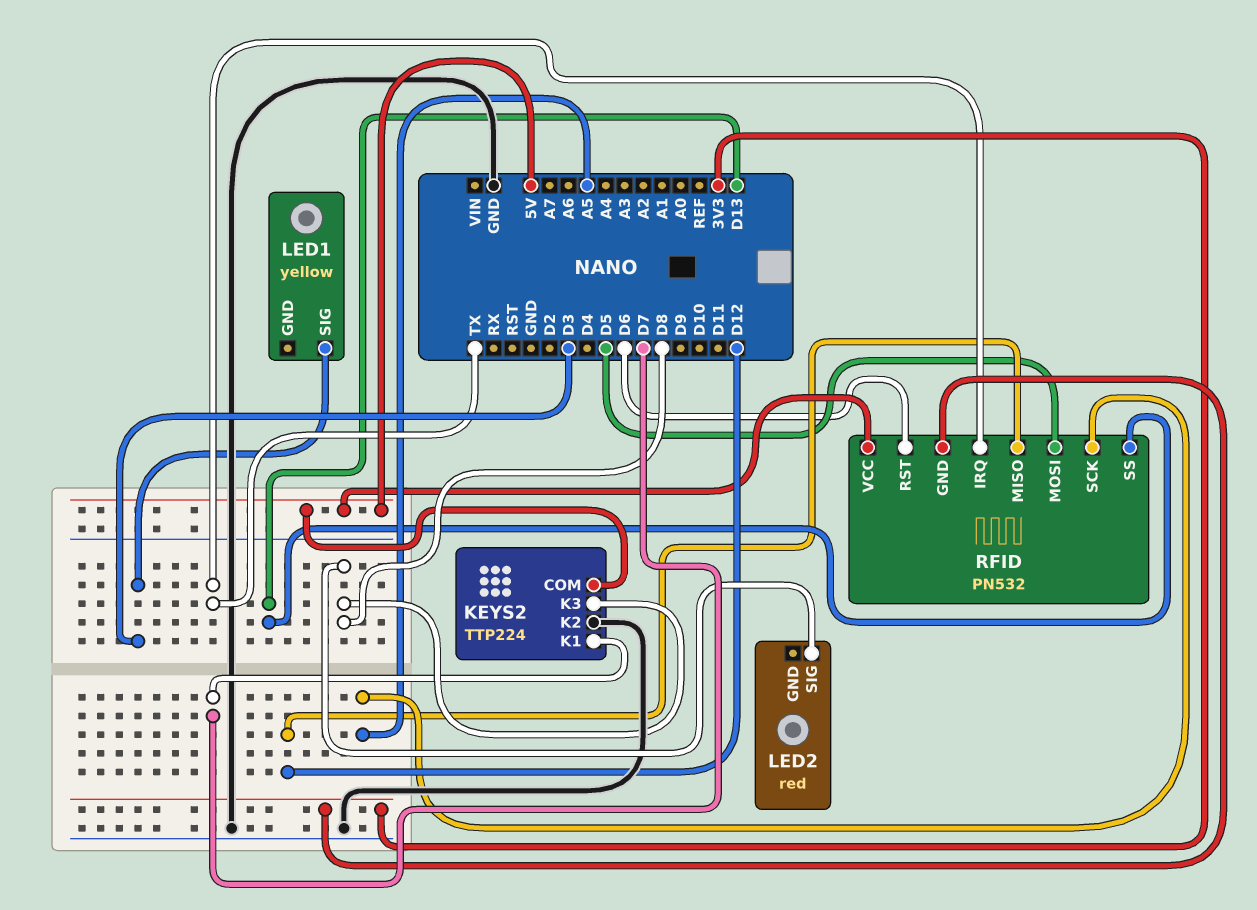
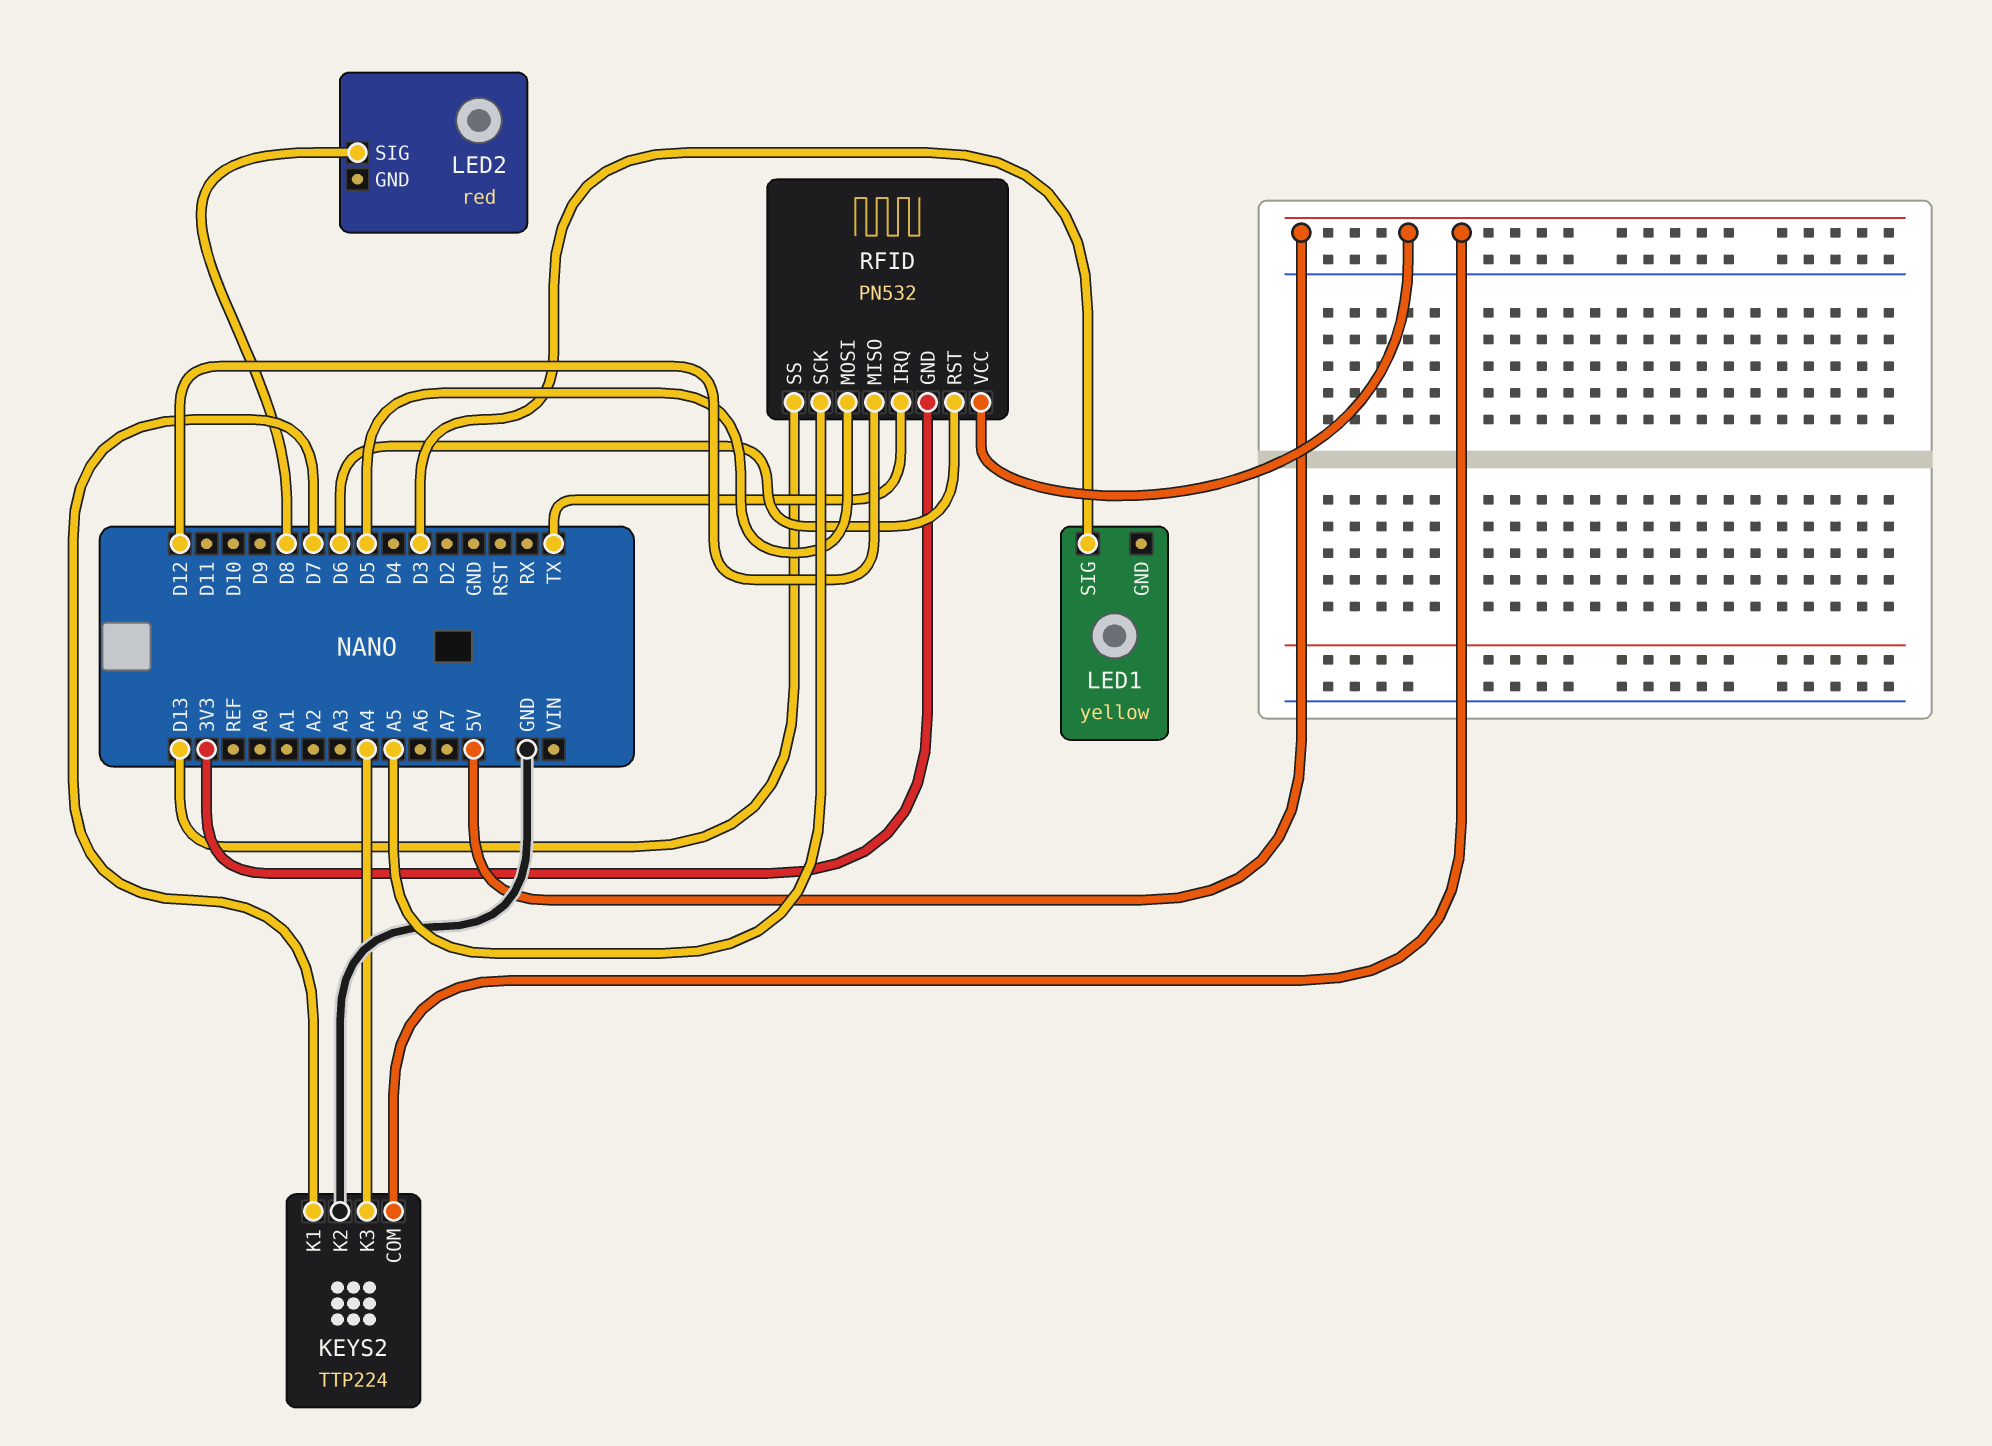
KEYS2 pin K3: D8 -> A4

